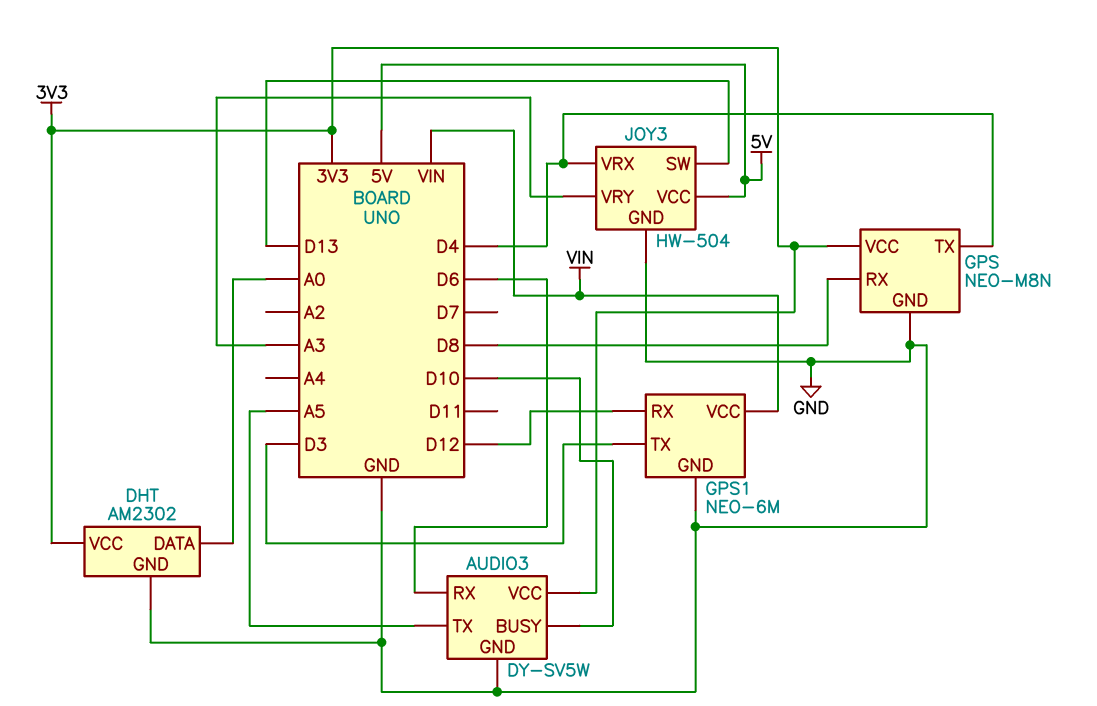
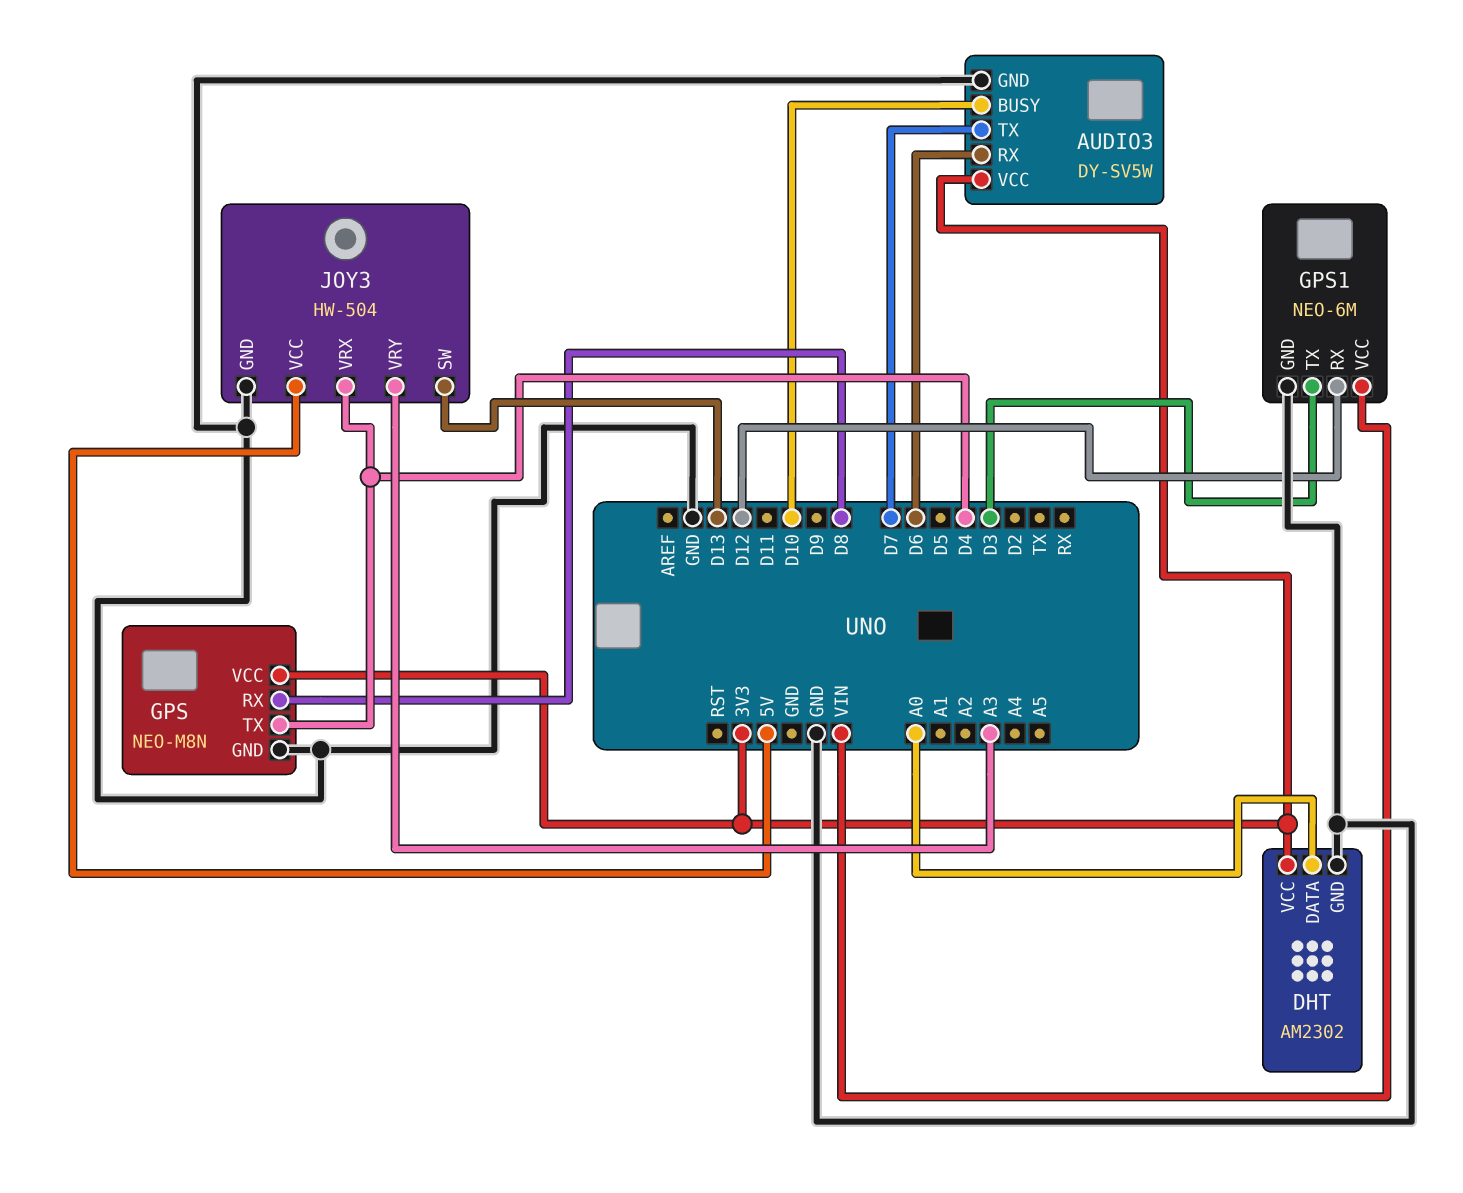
AUDIO3 pin TX: A5 -> D7

